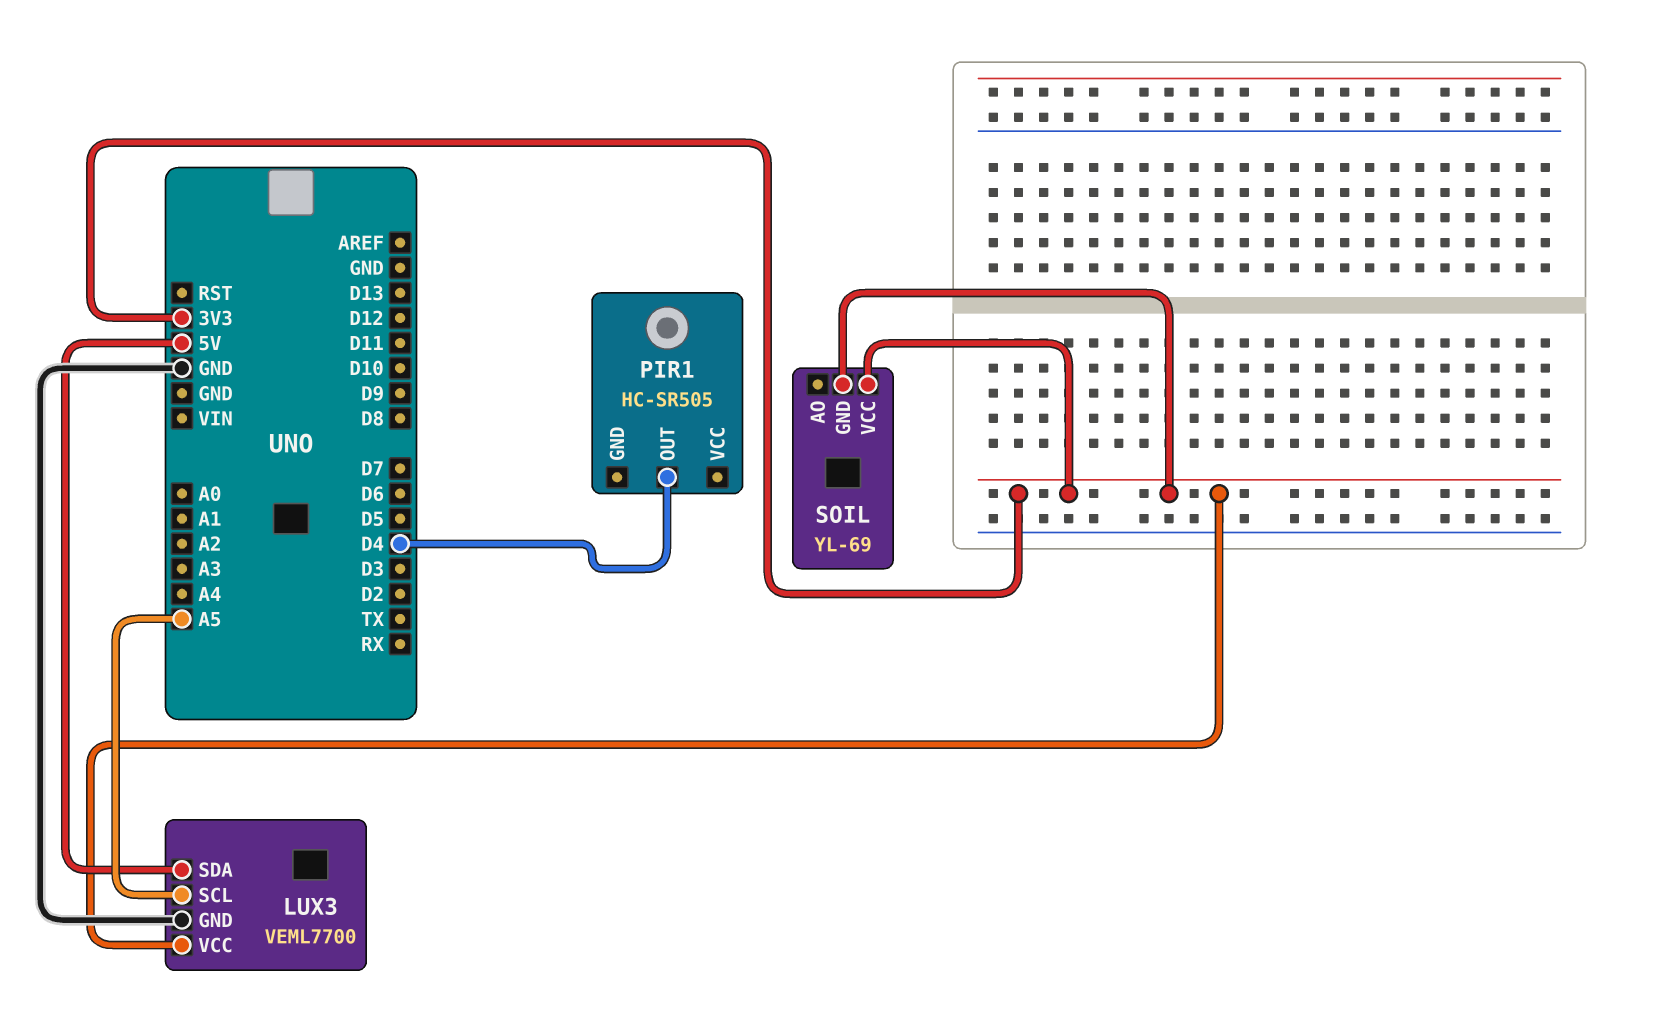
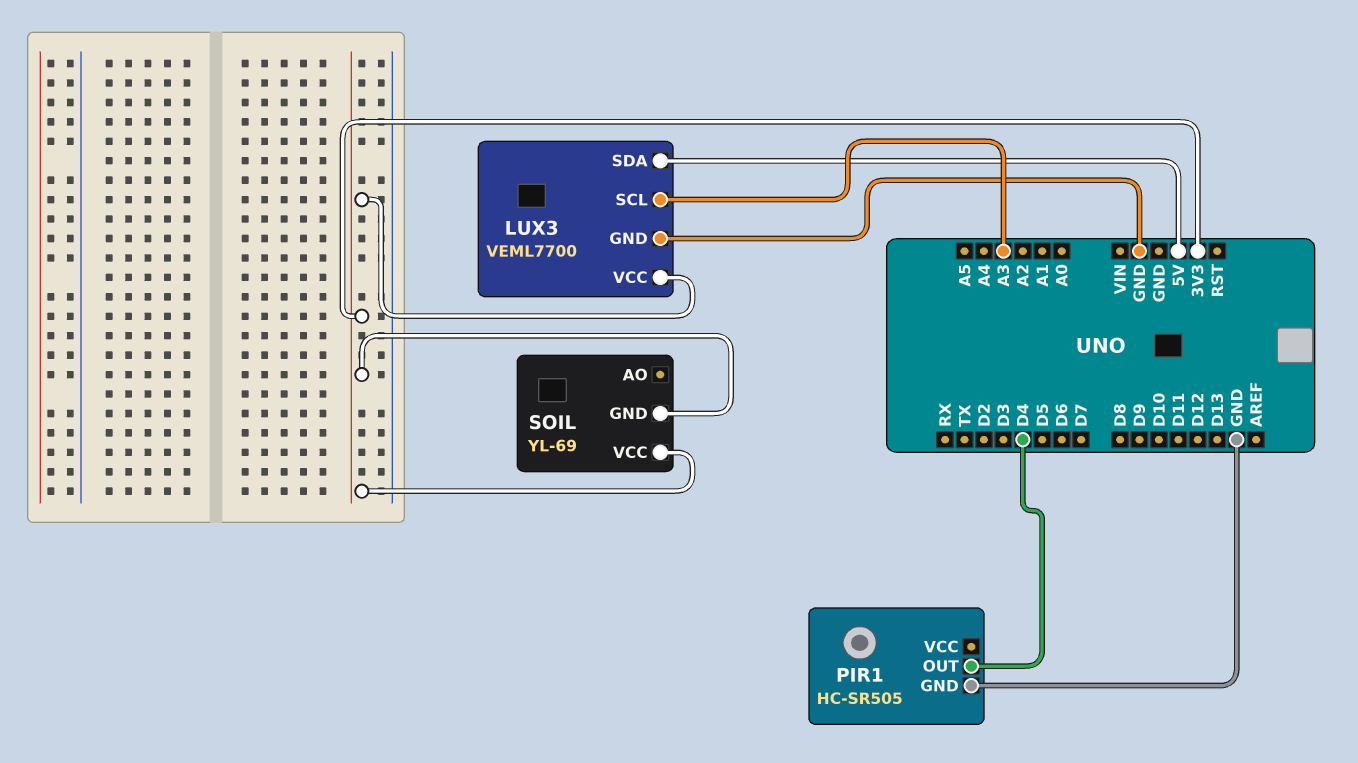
LUX3 pin SCL: A5 -> A3
PIR1 pin GND: none -> GND

